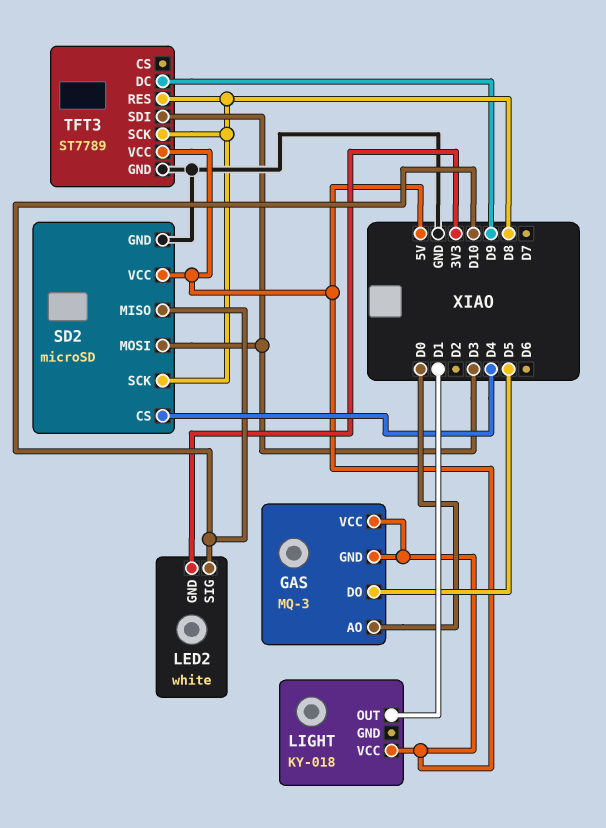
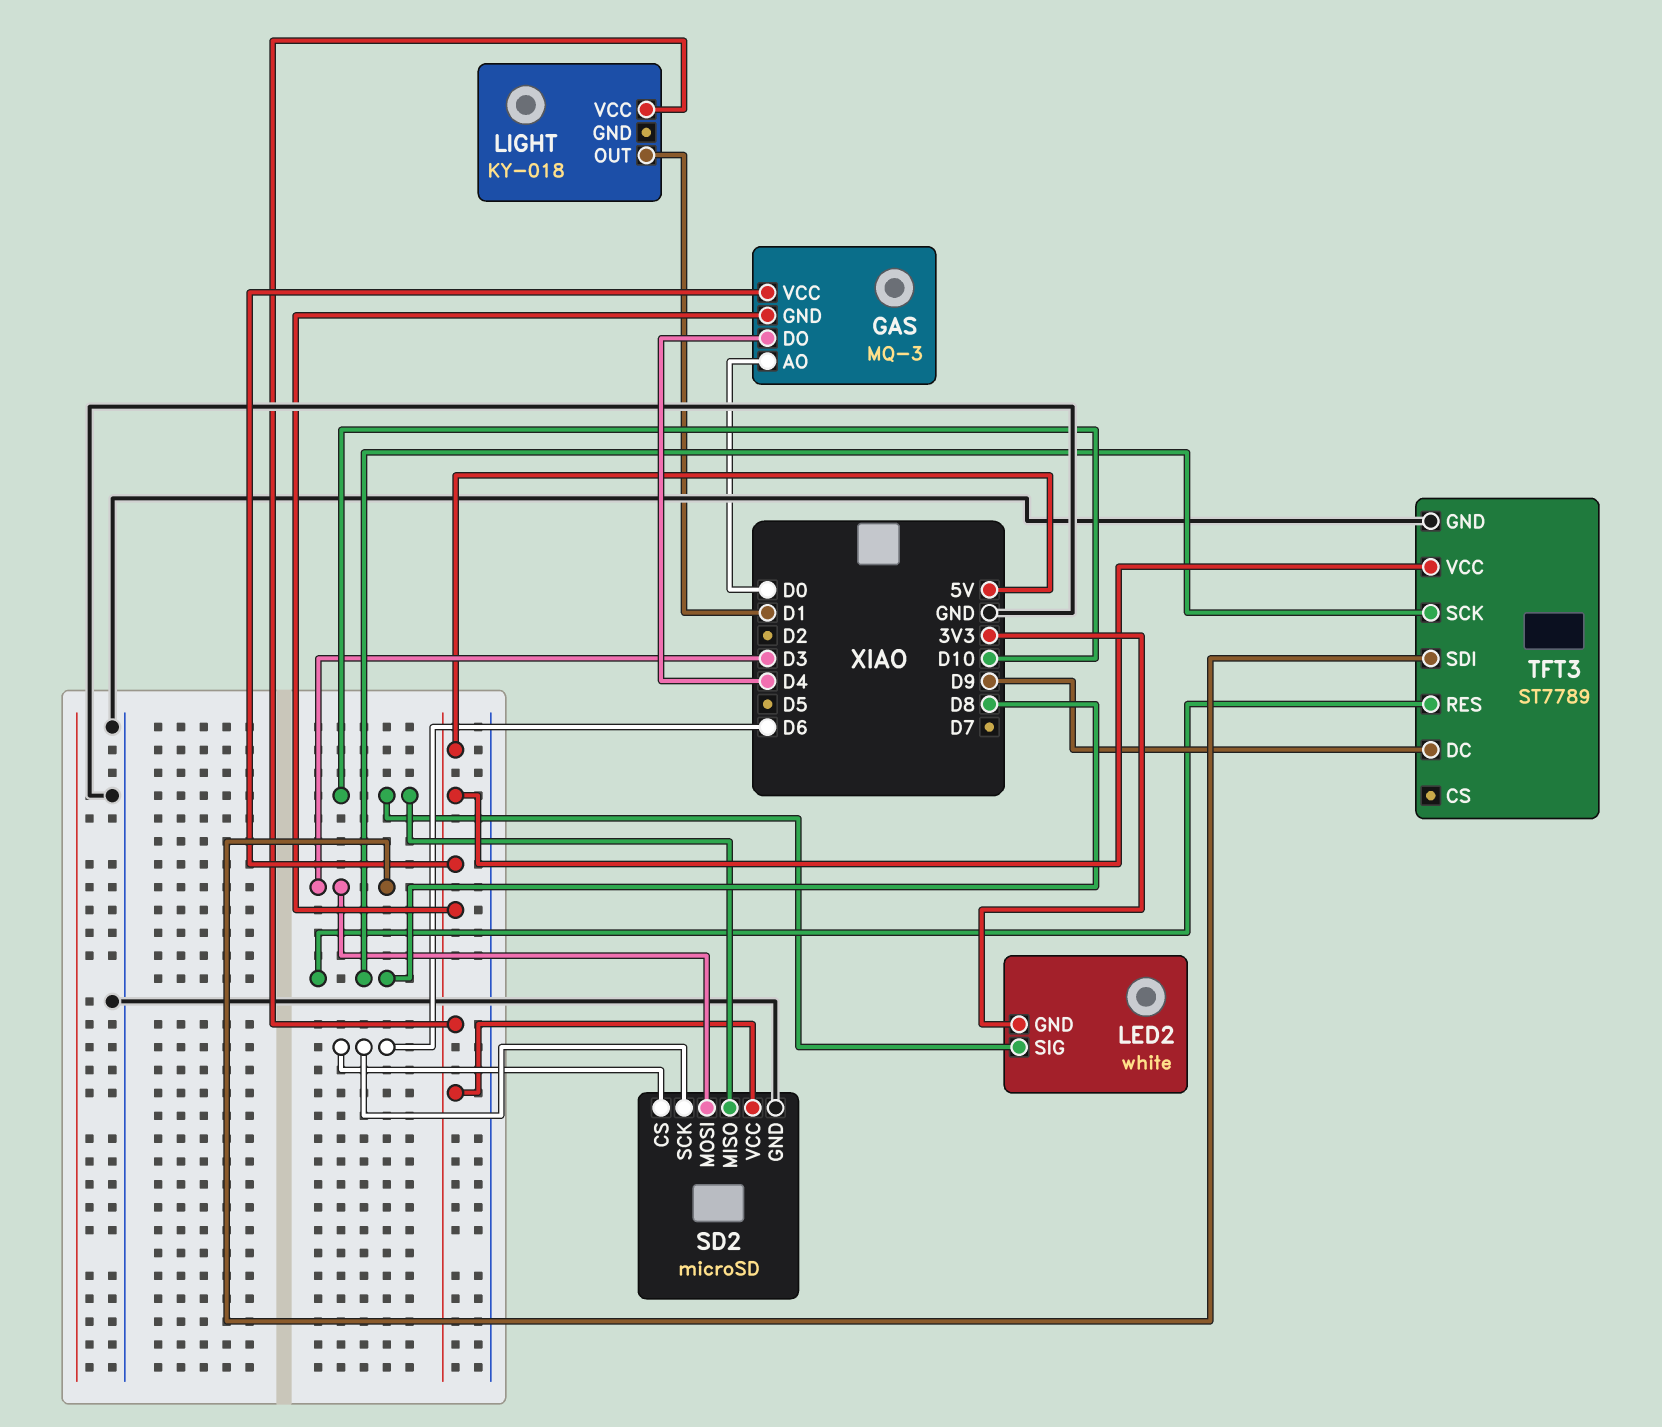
GAS pin DO: D5 -> D4
SD2 pin CS: D4 -> D6
SD2 pin SCK: D8 -> D6

